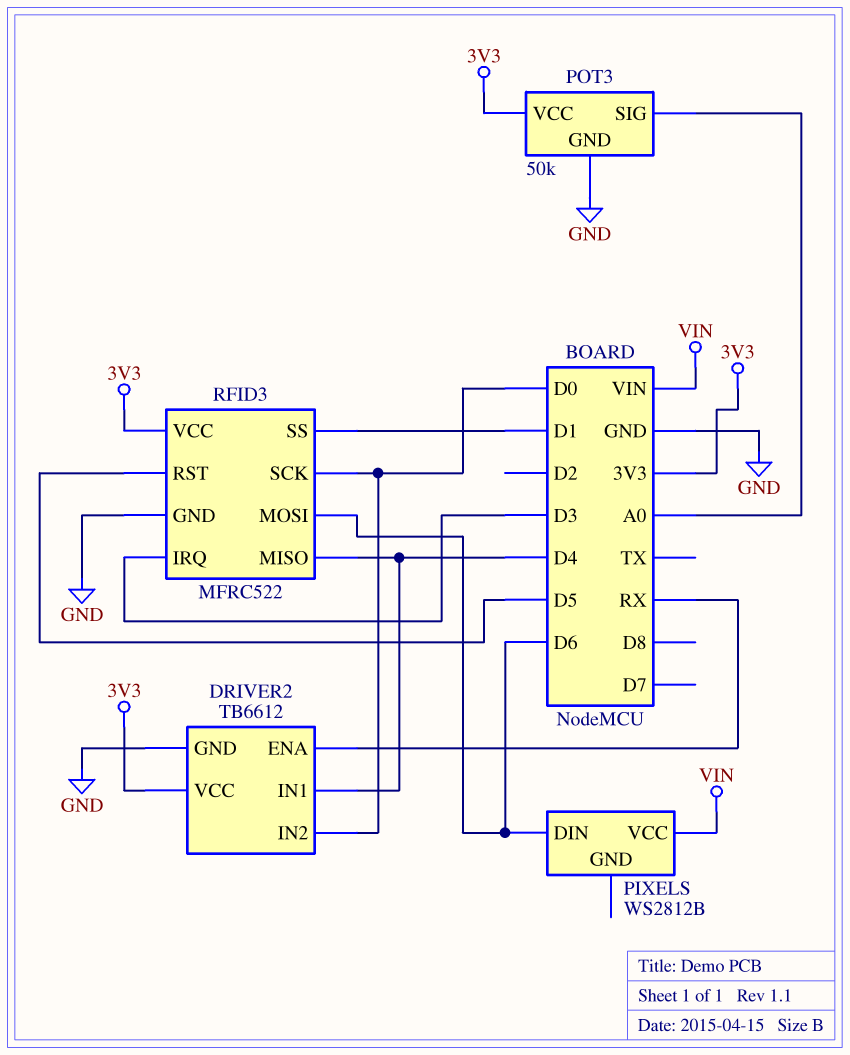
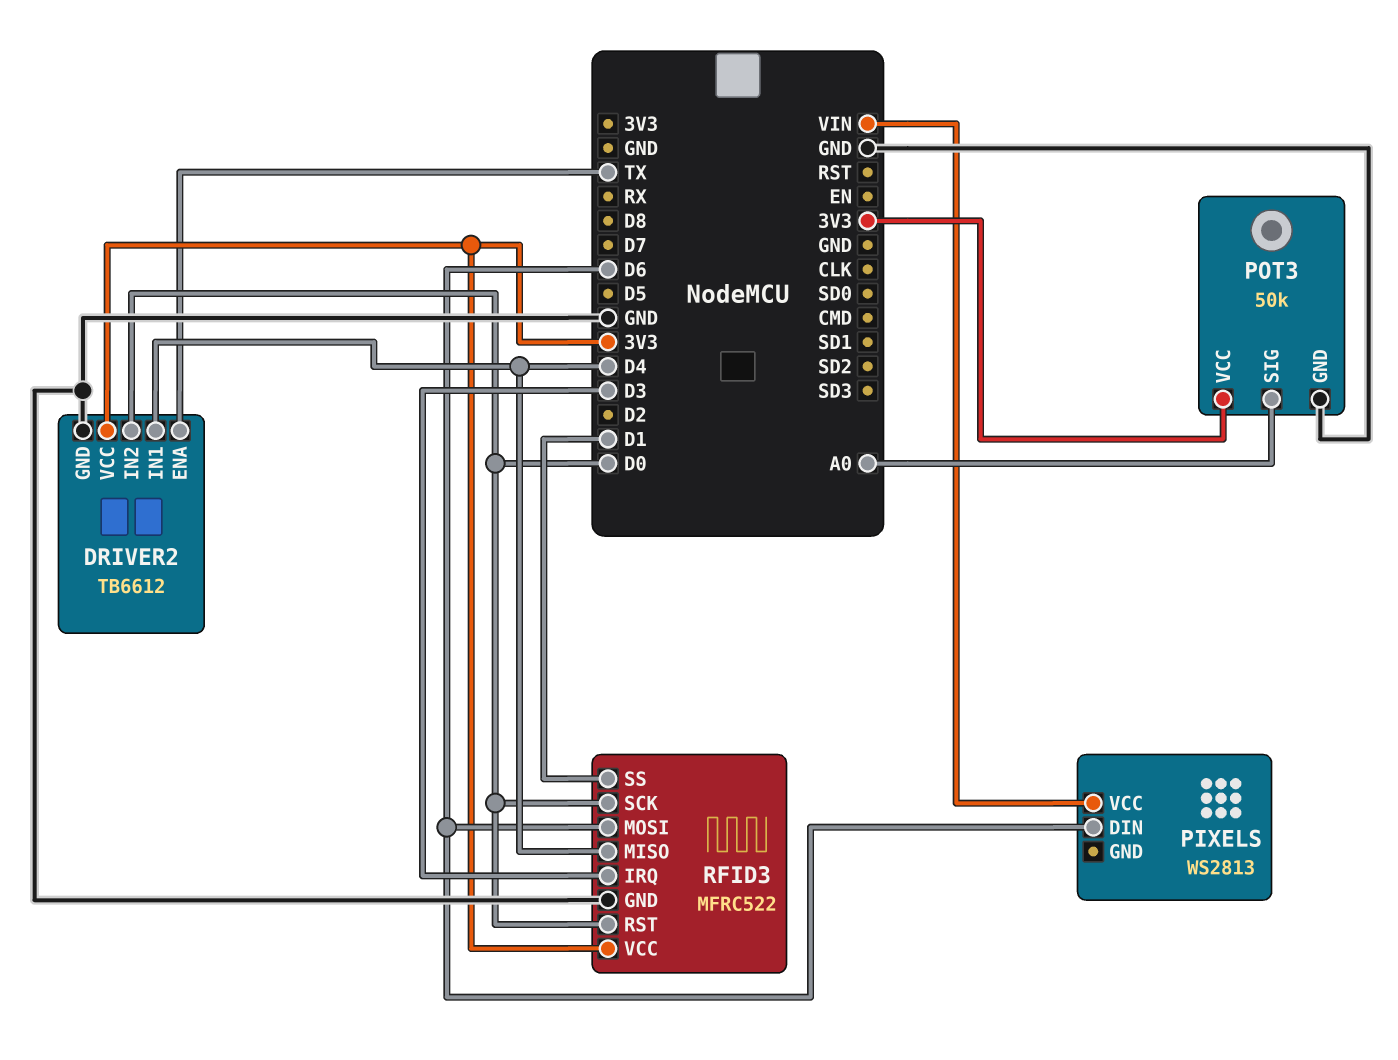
DRIVER2 pin ENA: RX -> TX
PIXELS: WS2812B -> WS2813
RFID3 pin RST: D5 -> D0

